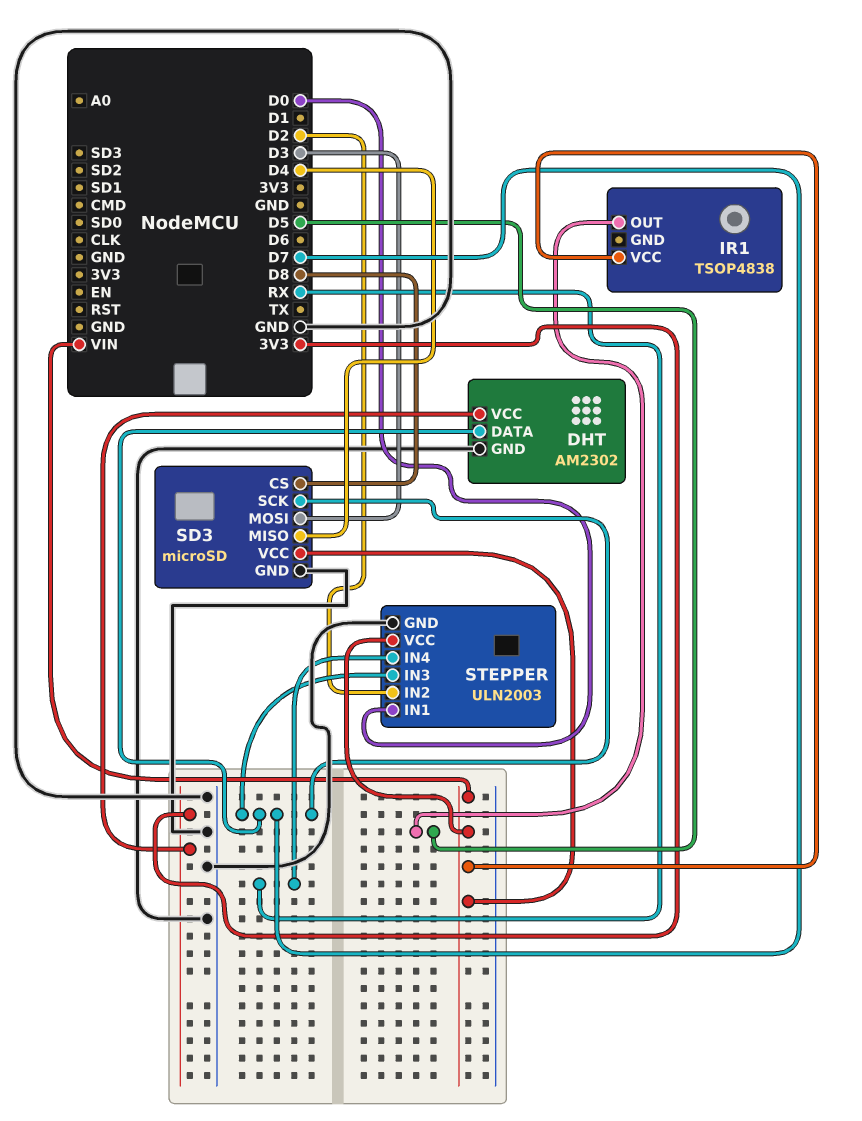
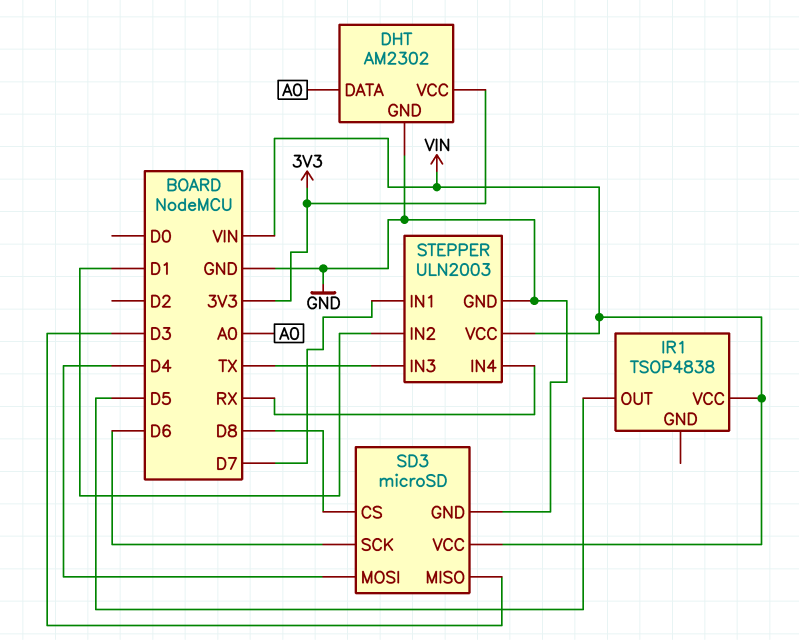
DHT pin DATA: D7 -> A0
SD3 pin MISO: D4 -> D3
SD3 pin MOSI: D3 -> D4
SD3 pin SCK: D7 -> D6
STEPPER pin IN1: D0 -> D7
STEPPER pin IN2: D2 -> D1
STEPPER pin IN3: D7 -> TX

